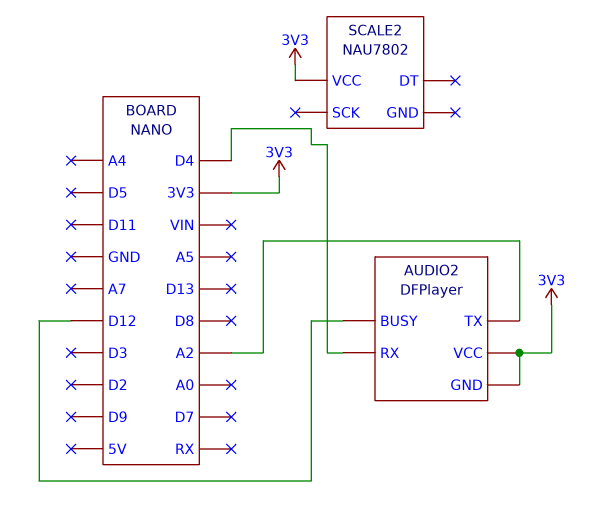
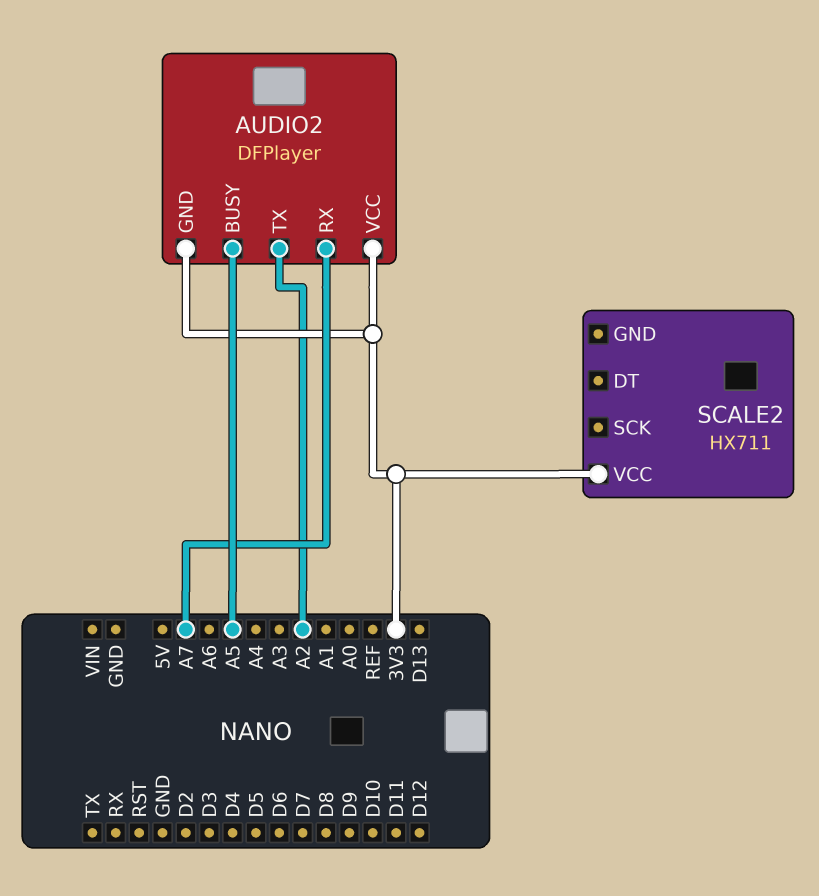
AUDIO2 pin BUSY: D12 -> A5
AUDIO2 pin RX: D4 -> A7
SCALE2: NAU7802 -> HX711

